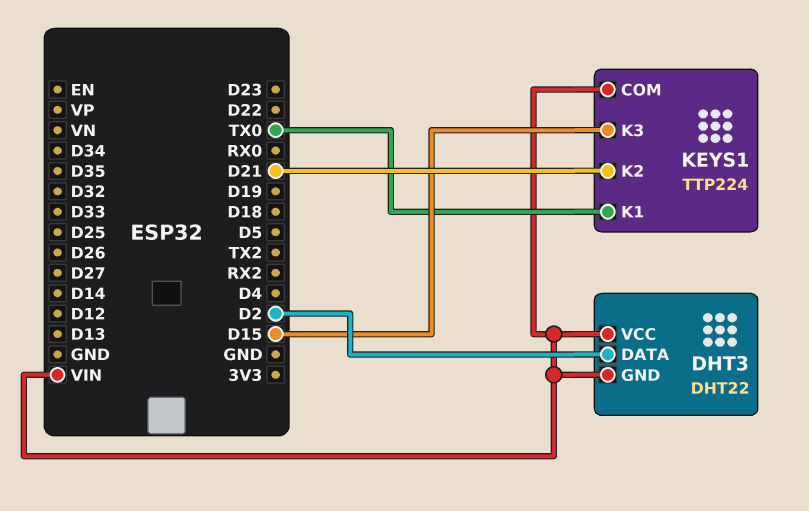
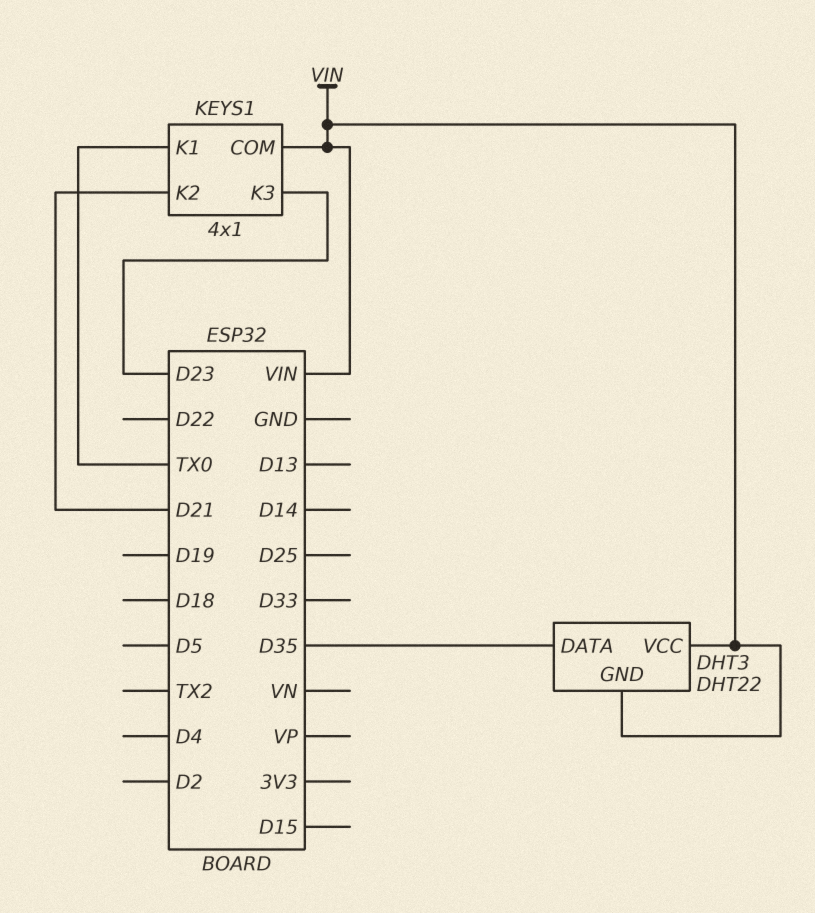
DHT3 pin DATA: D2 -> D35
KEYS1: TTP224 -> 4x1
KEYS1 pin K3: D15 -> D23

